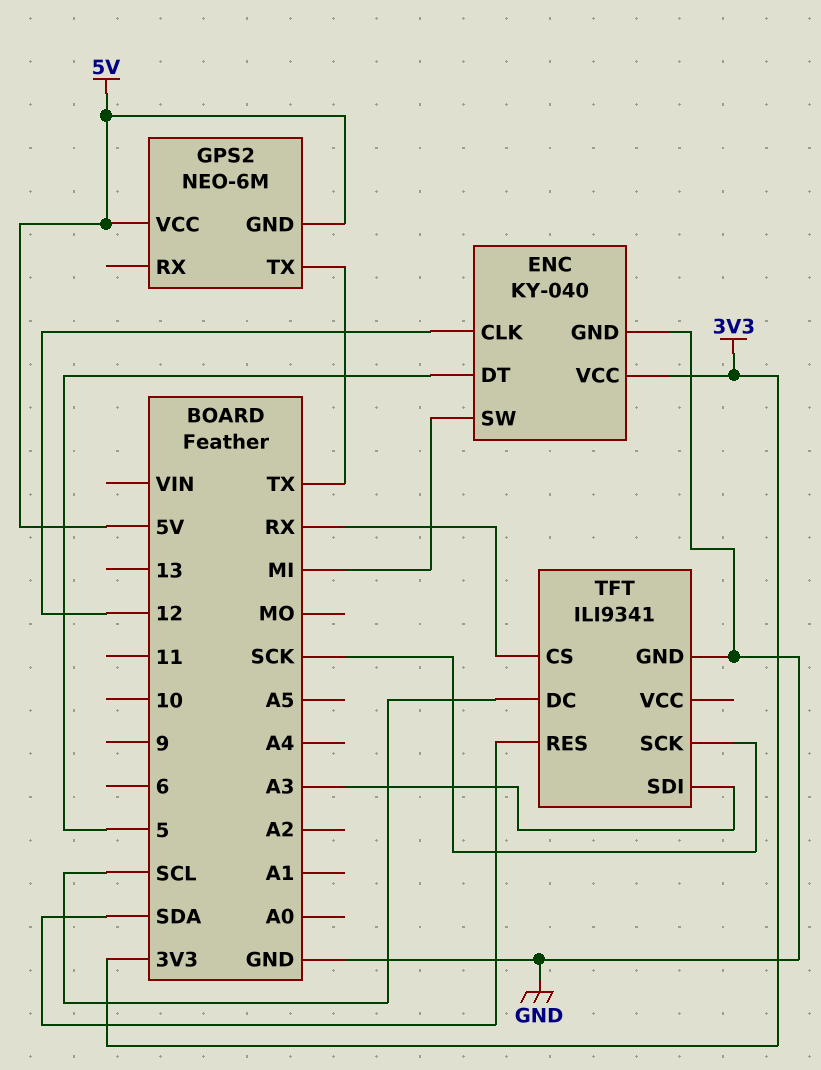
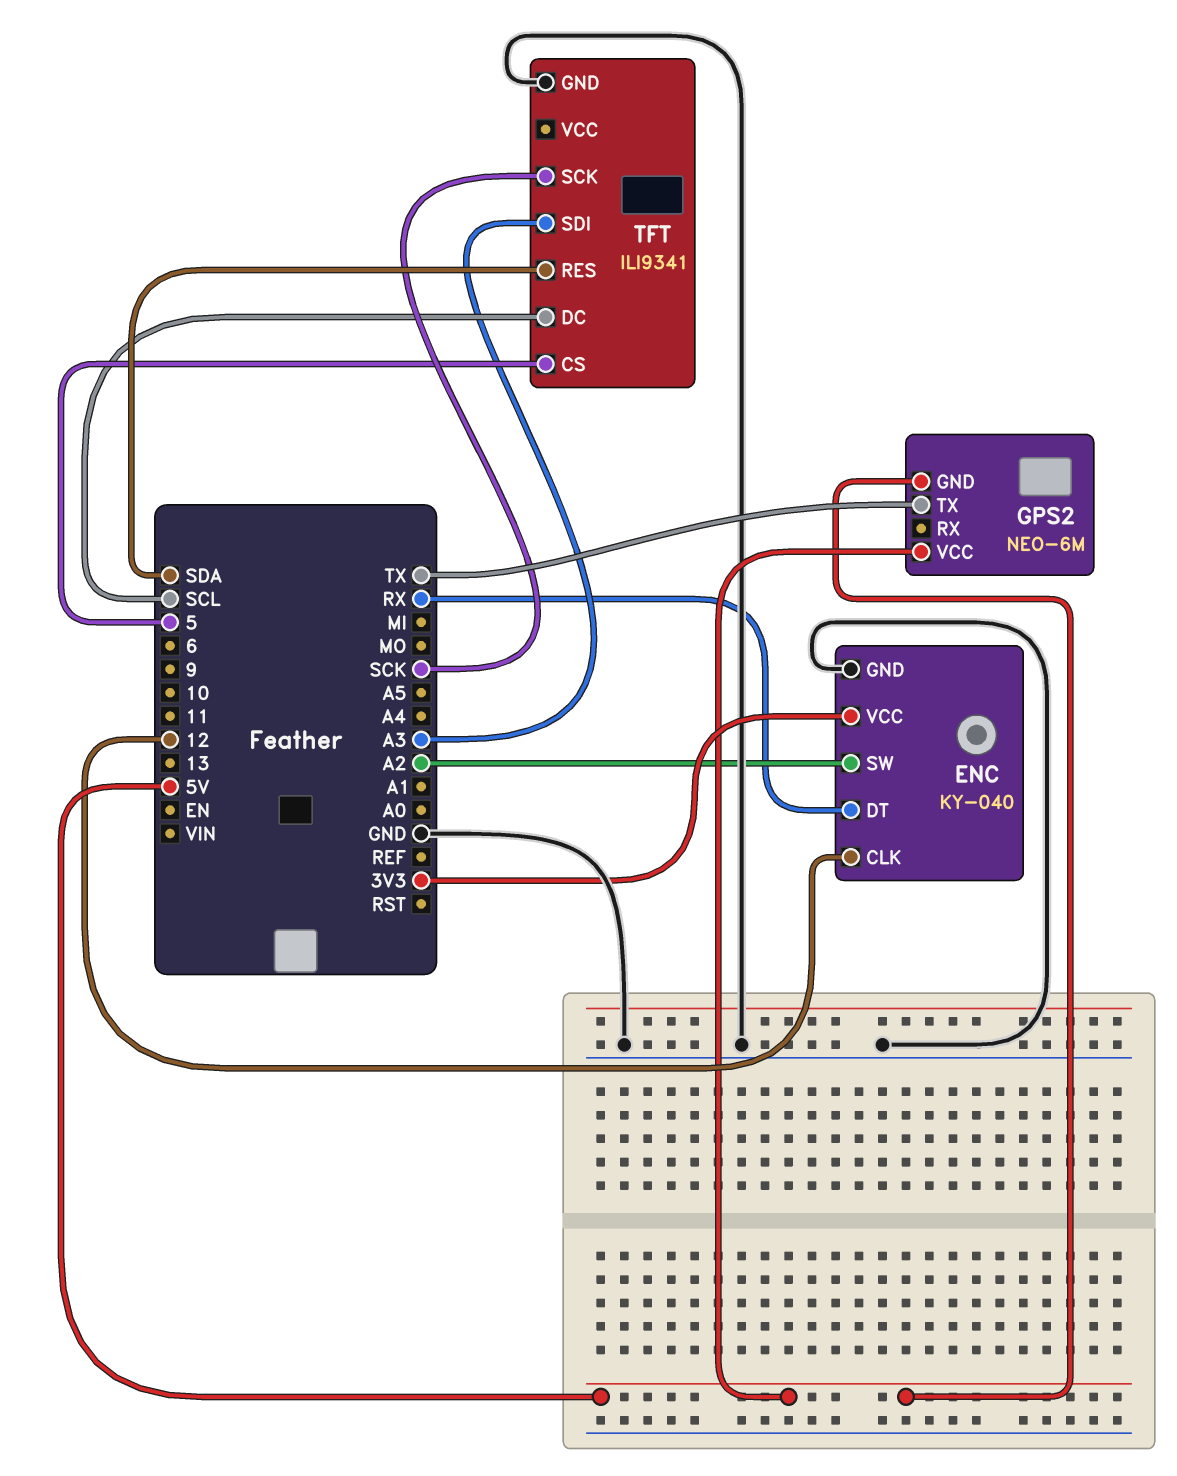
ENC pin DT: 5 -> RX
ENC pin SW: MI -> A2
TFT pin CS: RX -> 5

